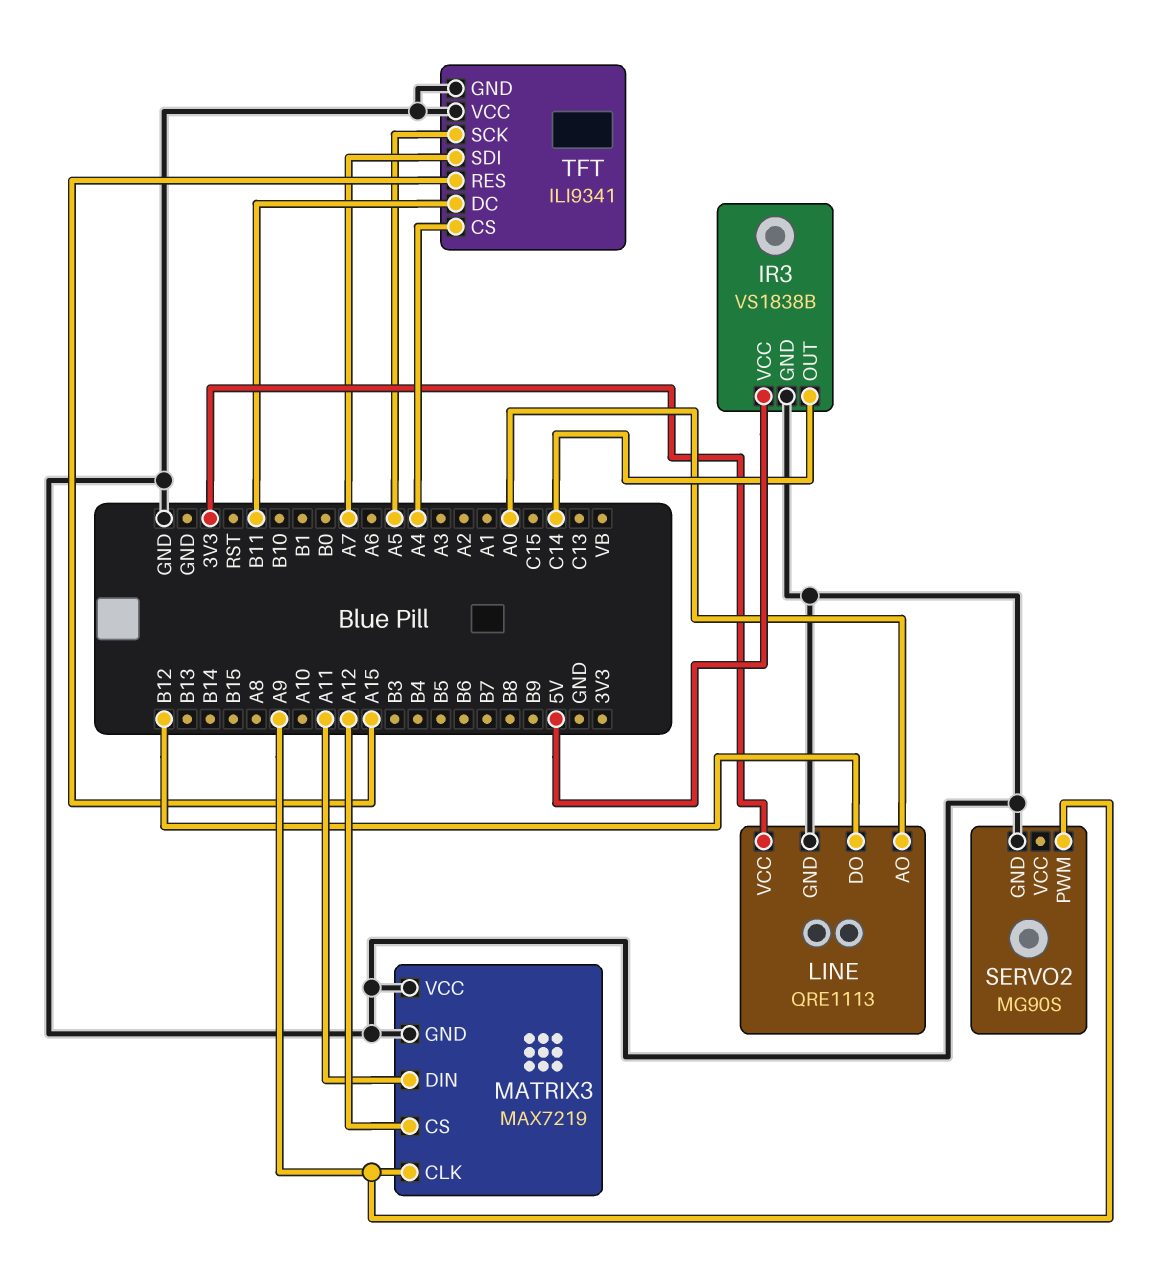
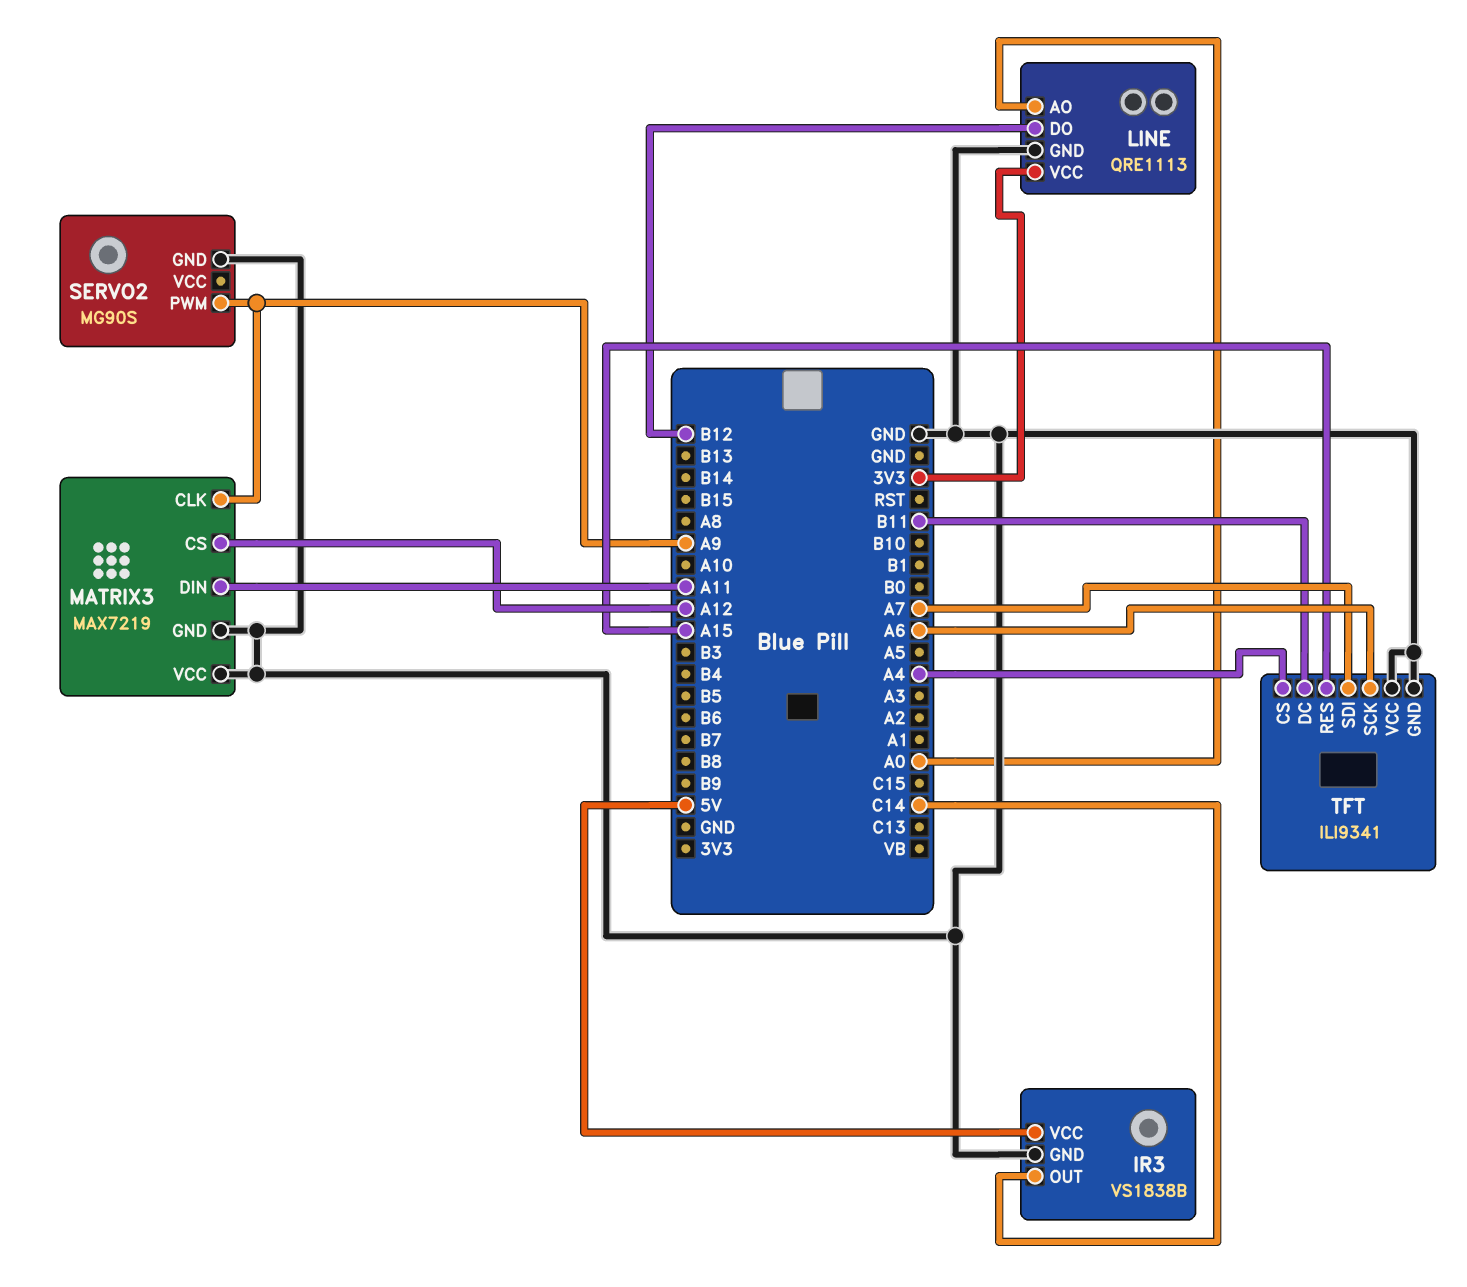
TFT pin SCK: A5 -> A6

